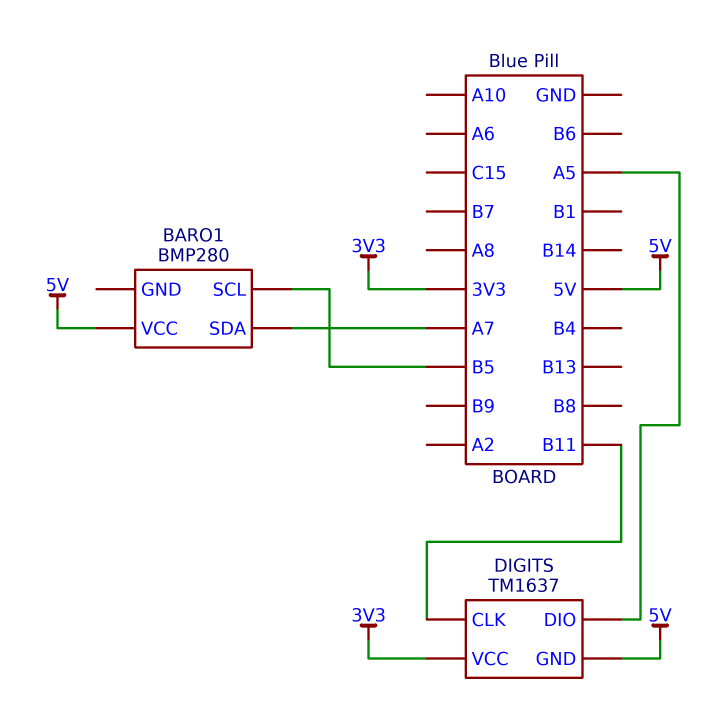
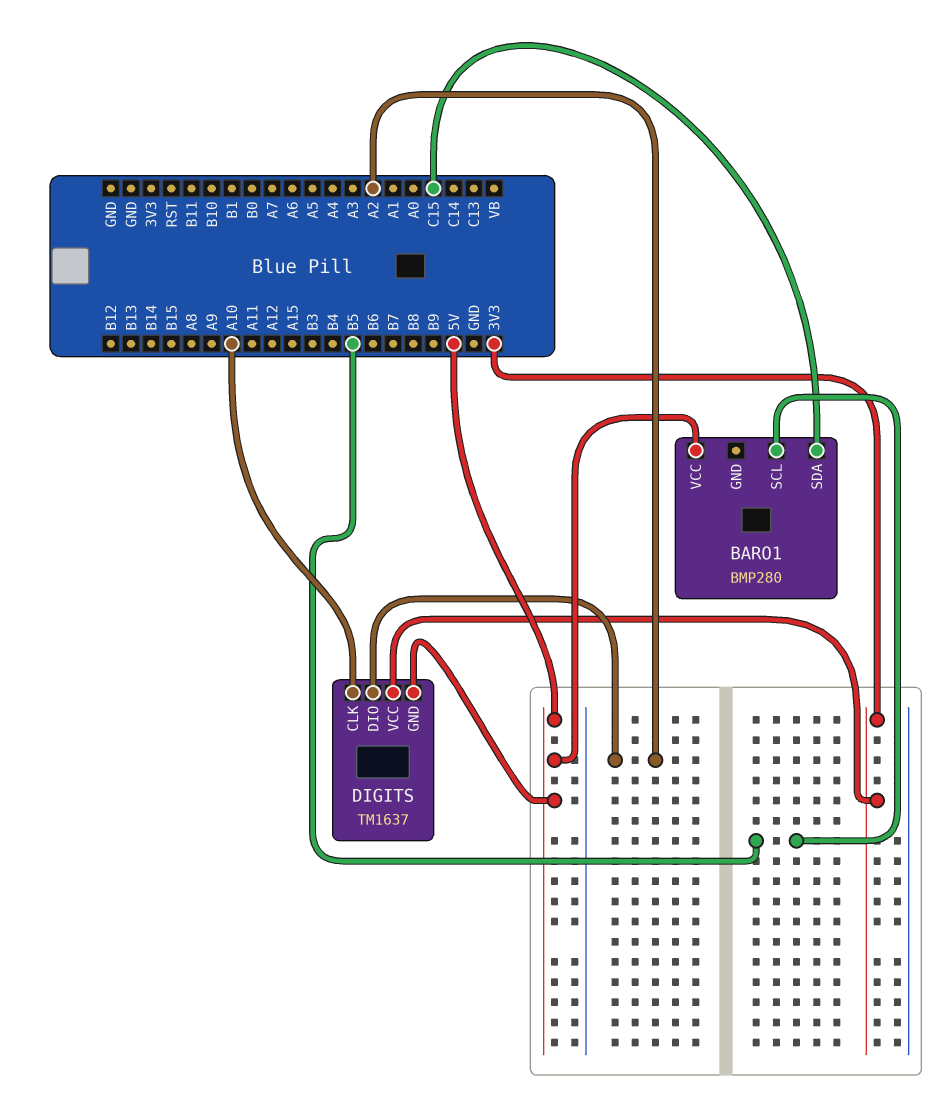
BARO1 pin SDA: A7 -> C15
DIGITS pin CLK: B11 -> A10
DIGITS pin DIO: A5 -> A2

